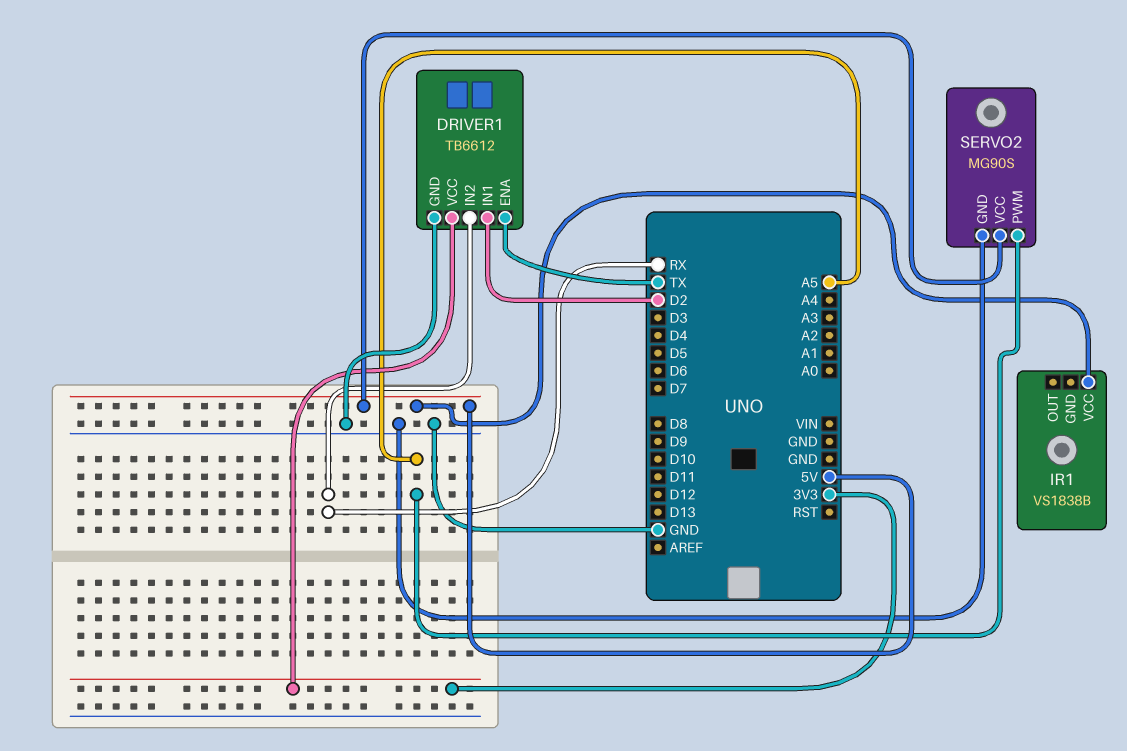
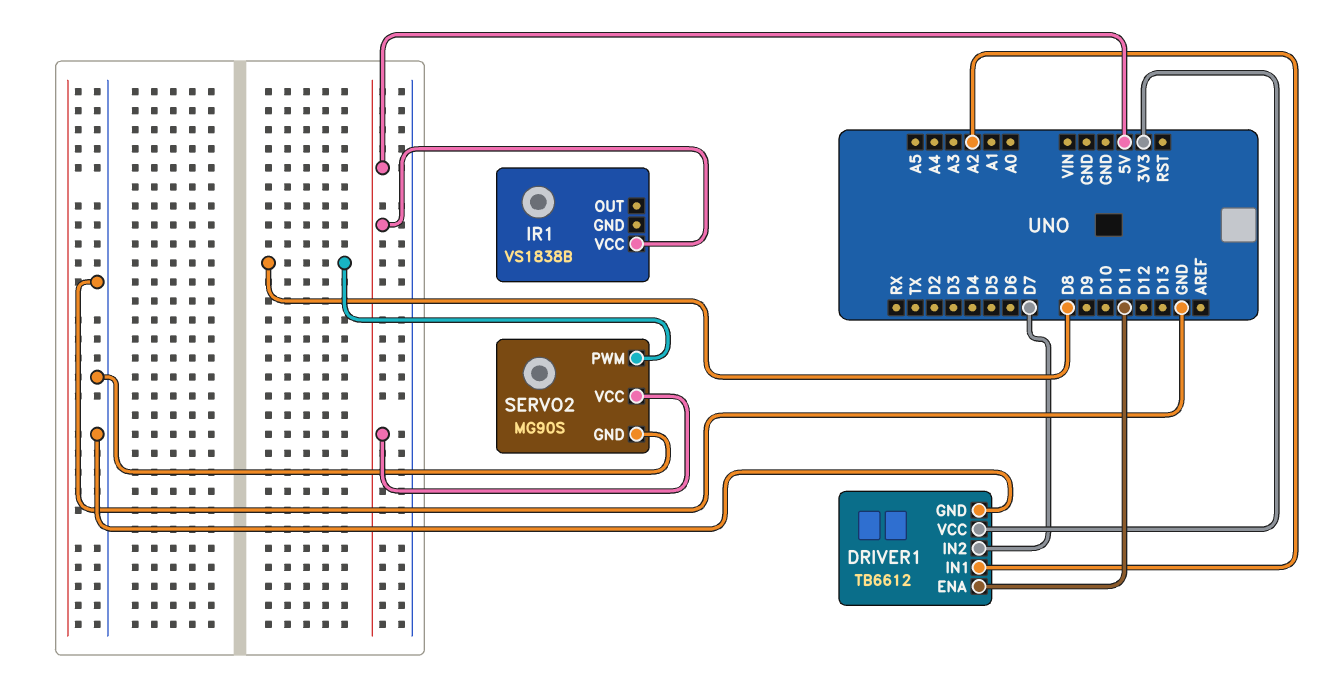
DRIVER1 pin ENA: TX -> D11
DRIVER1 pin IN1: D2 -> A2
DRIVER1 pin IN2: RX -> D7
SERVO2 pin PWM: A5 -> D8

